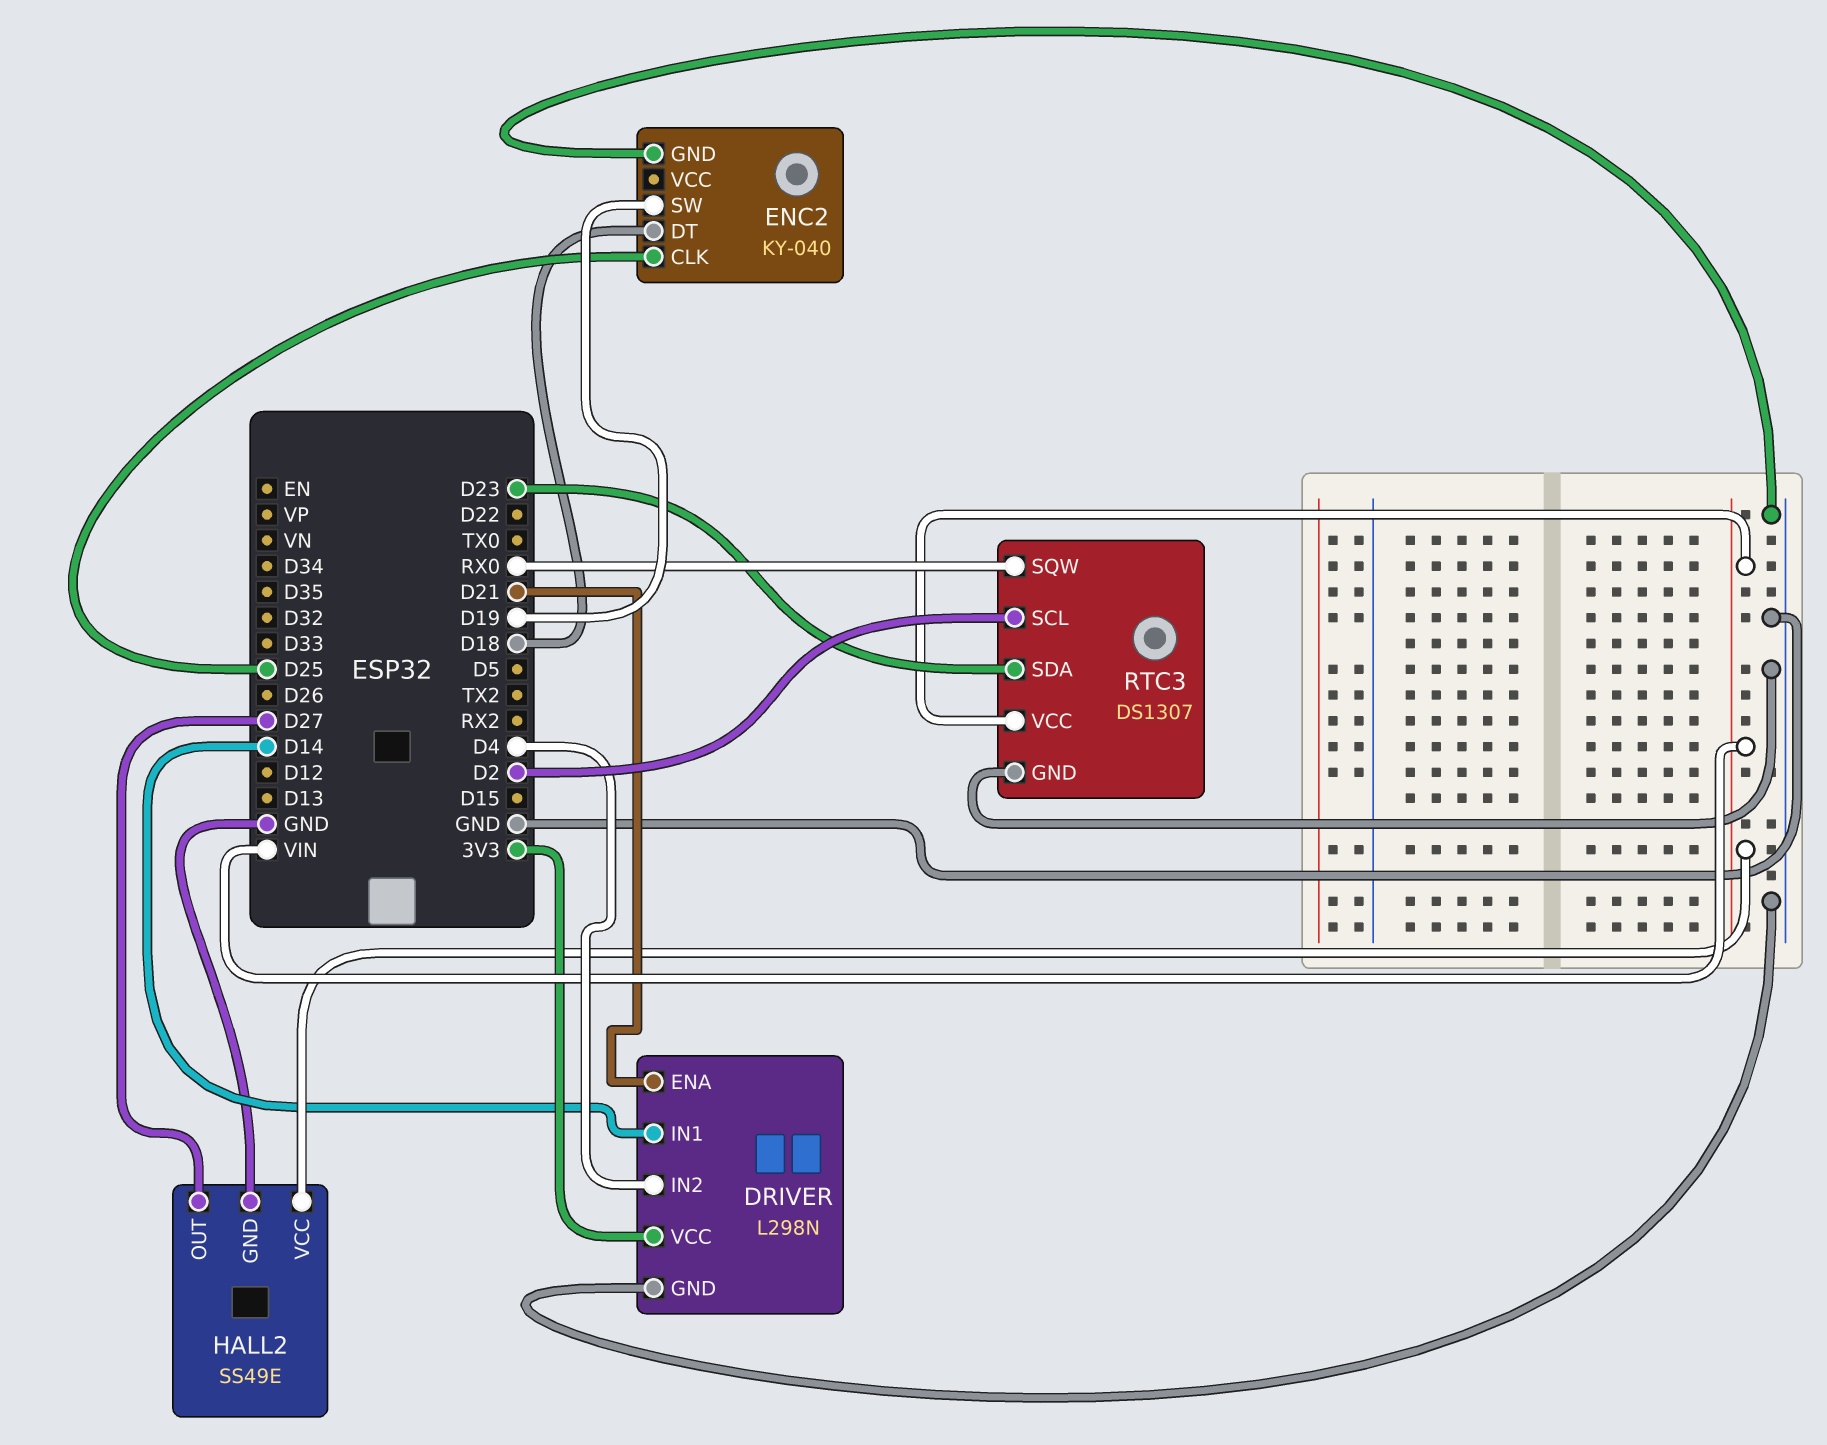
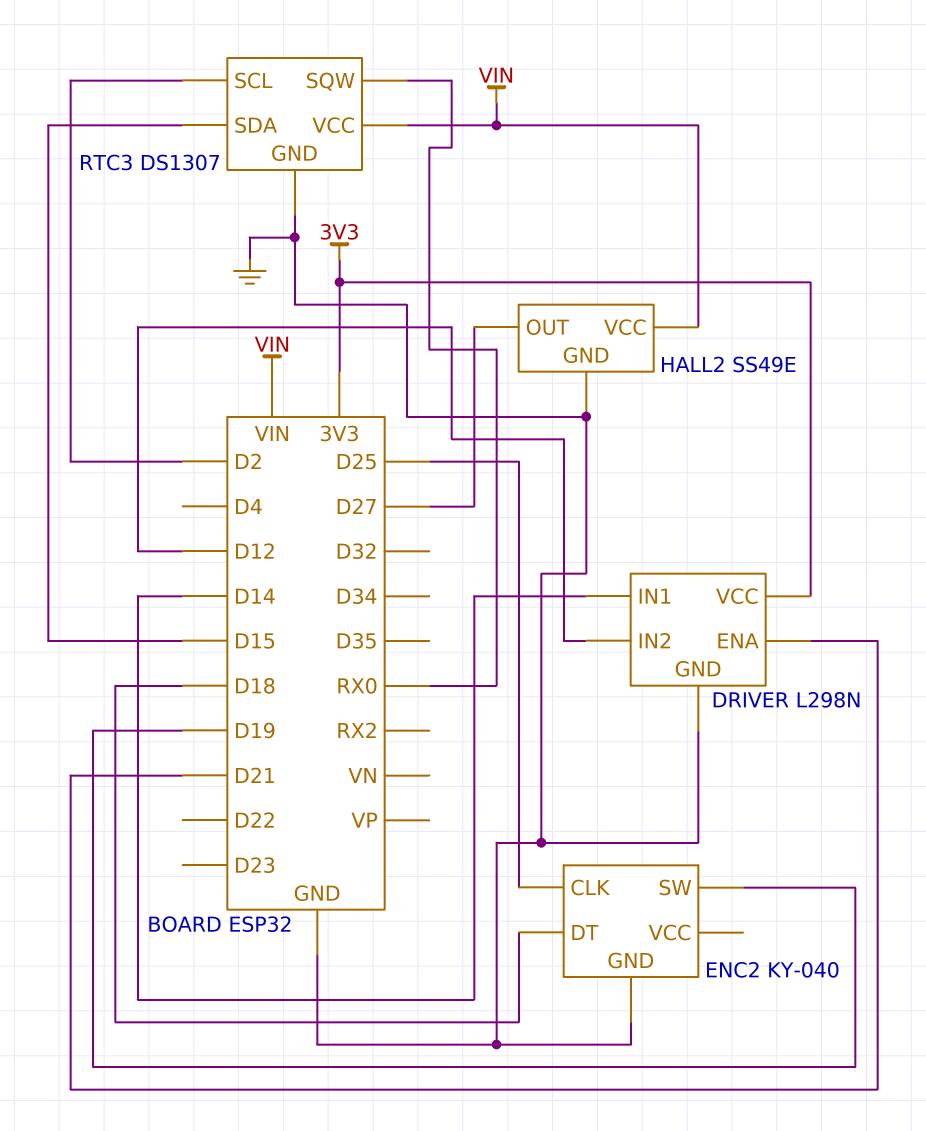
DRIVER pin IN2: D4 -> D12
RTC3 pin SDA: D23 -> D15

